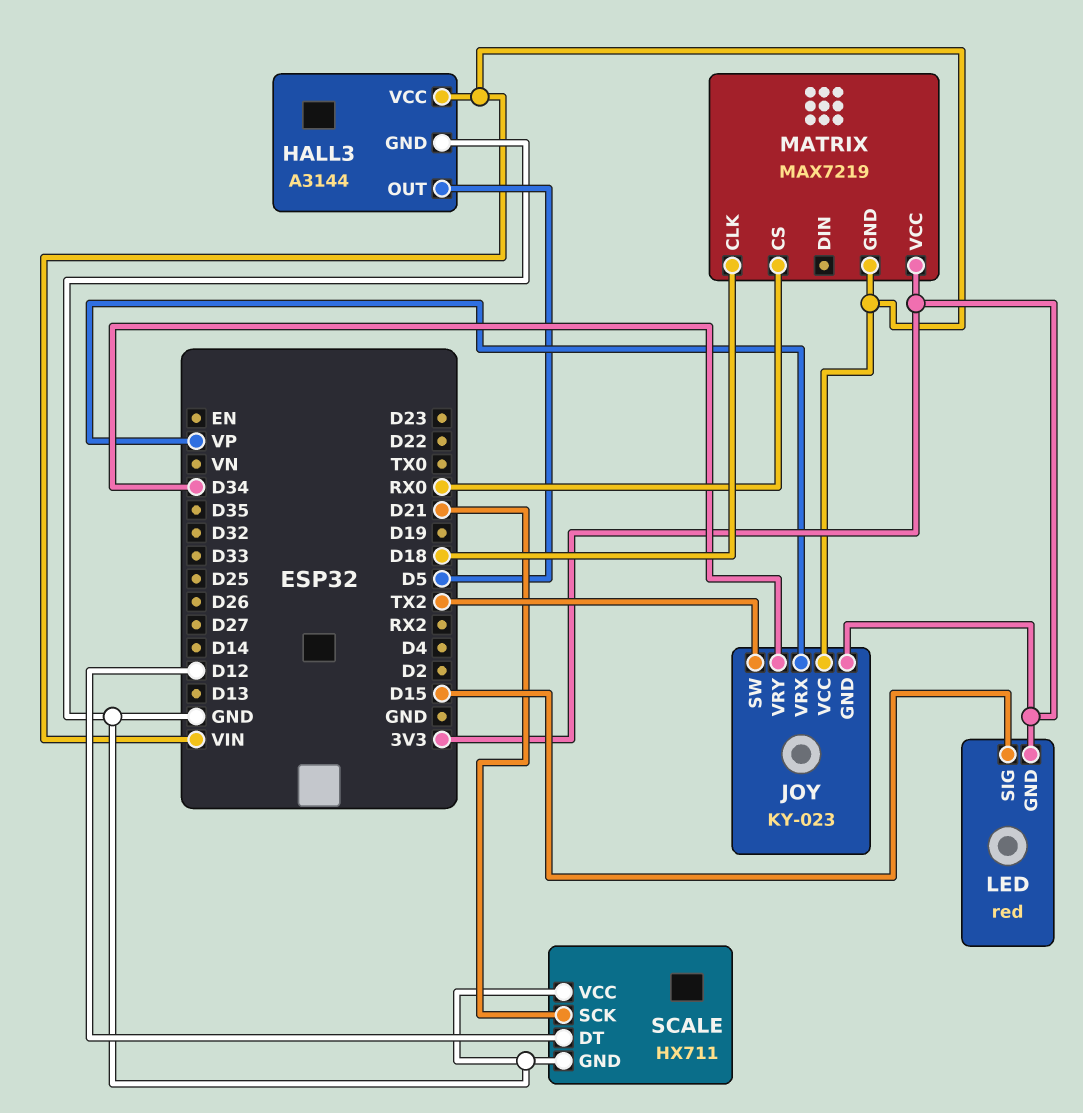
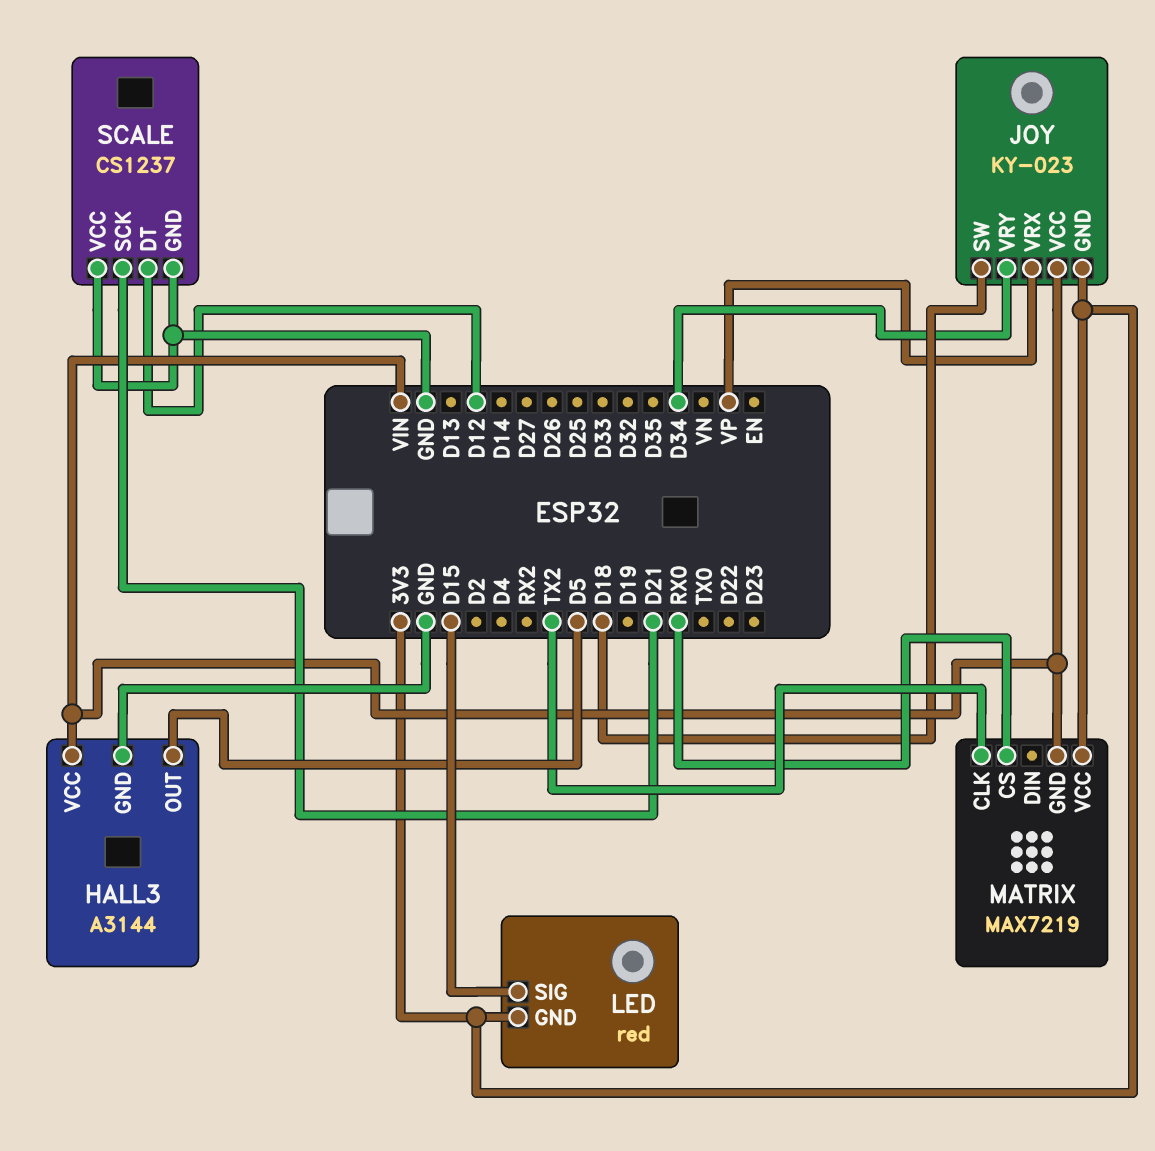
JOY pin SW: TX2 -> D18
MATRIX pin CLK: D18 -> TX2
SCALE: HX711 -> CS1237

